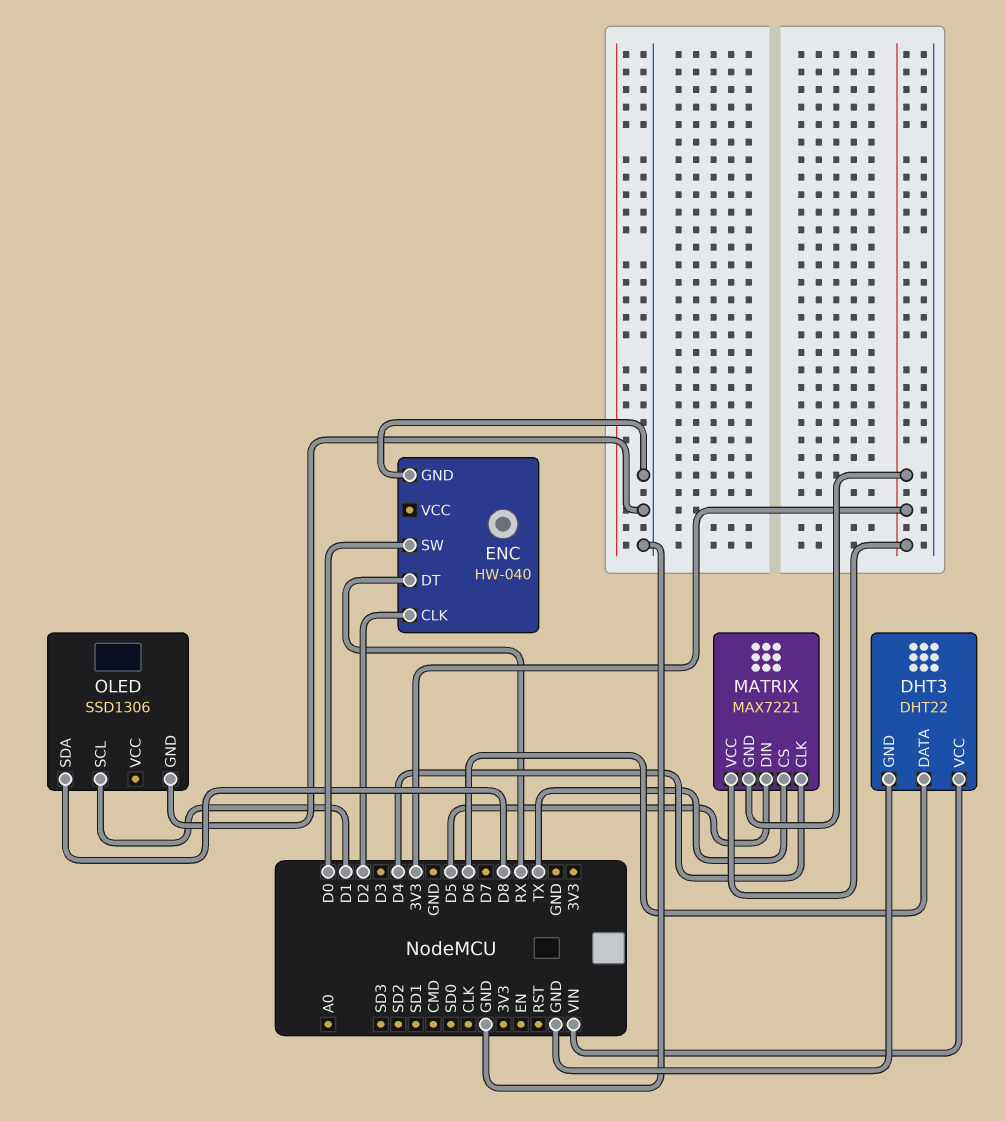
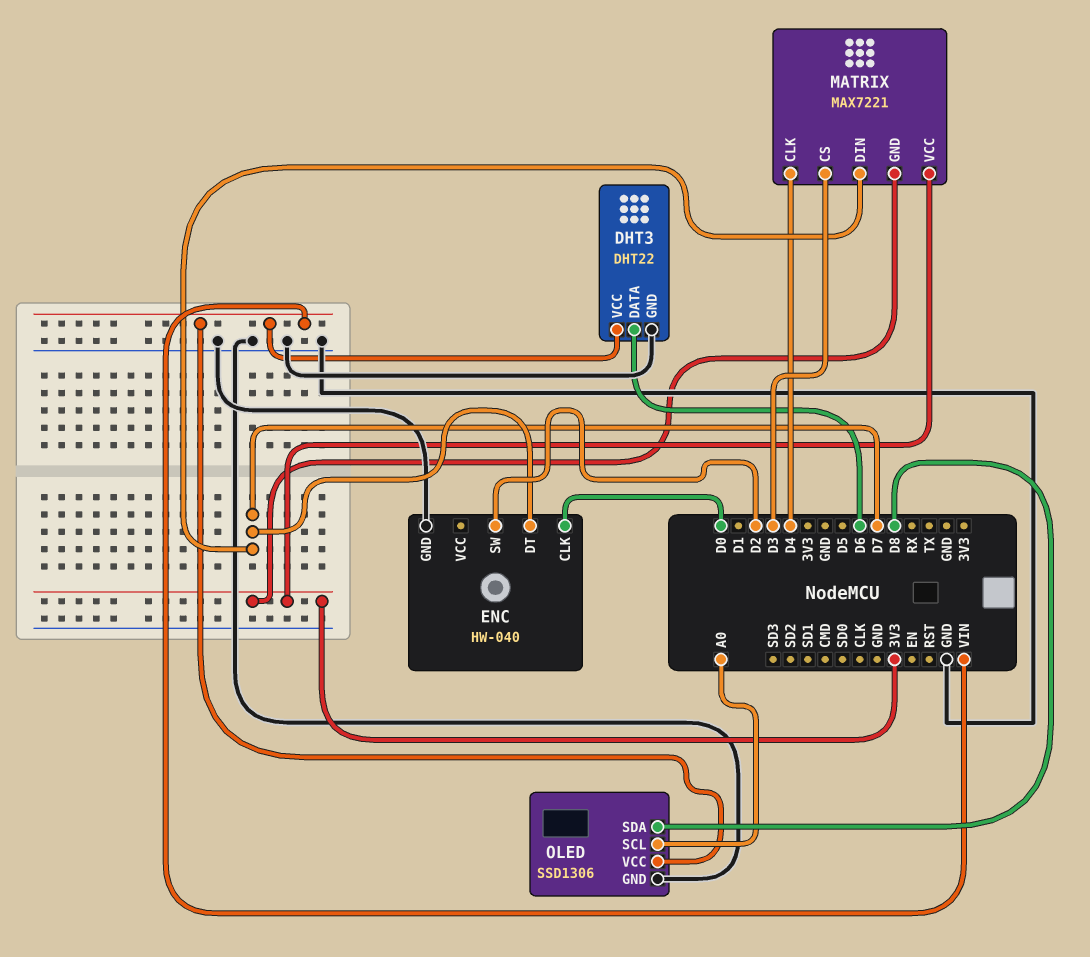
ENC pin CLK: D2 -> D0
ENC pin DT: RX -> D7
ENC pin SW: D0 -> D2
MATRIX pin CS: TX -> D3
MATRIX pin DIN: D5 -> D7
OLED pin SCL: D1 -> A0
OLED pin VCC: none -> VIN

